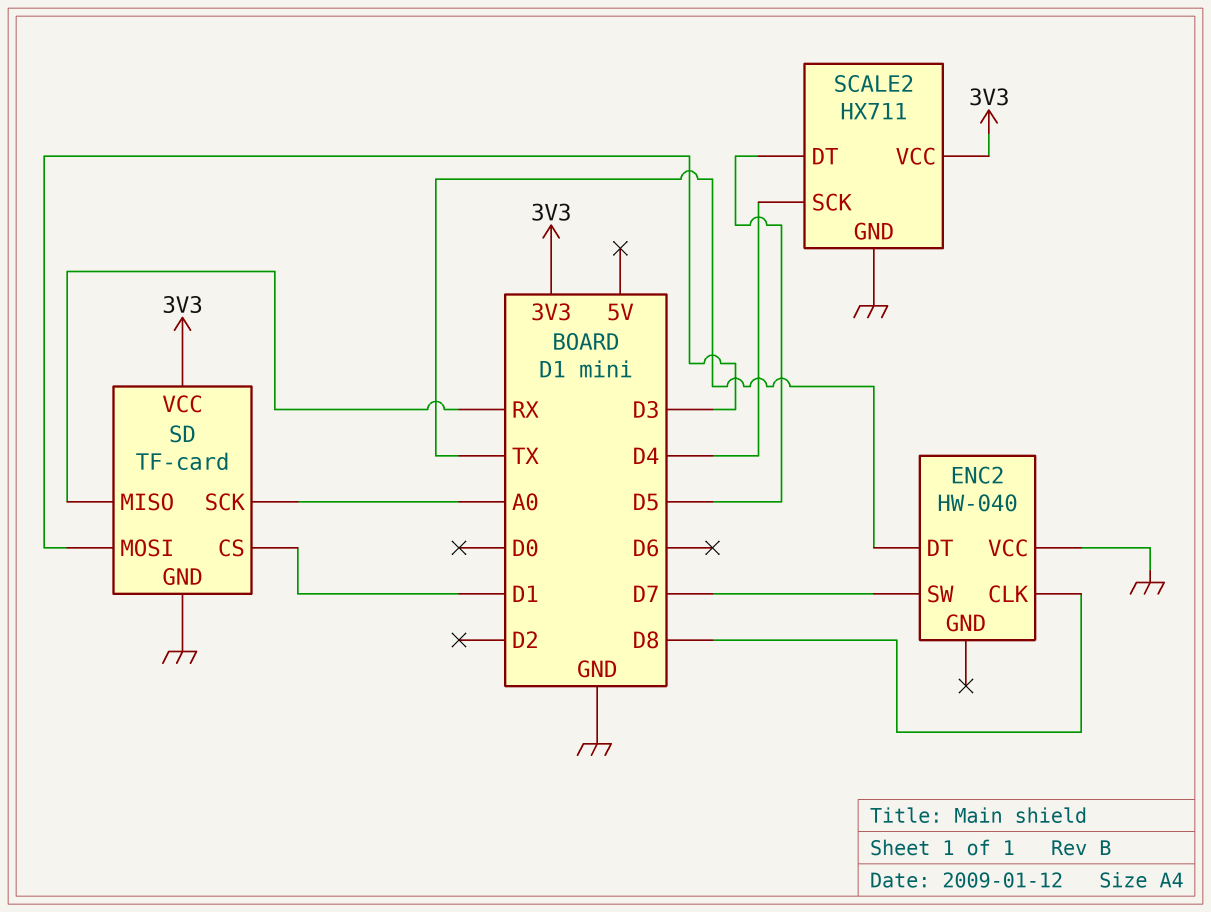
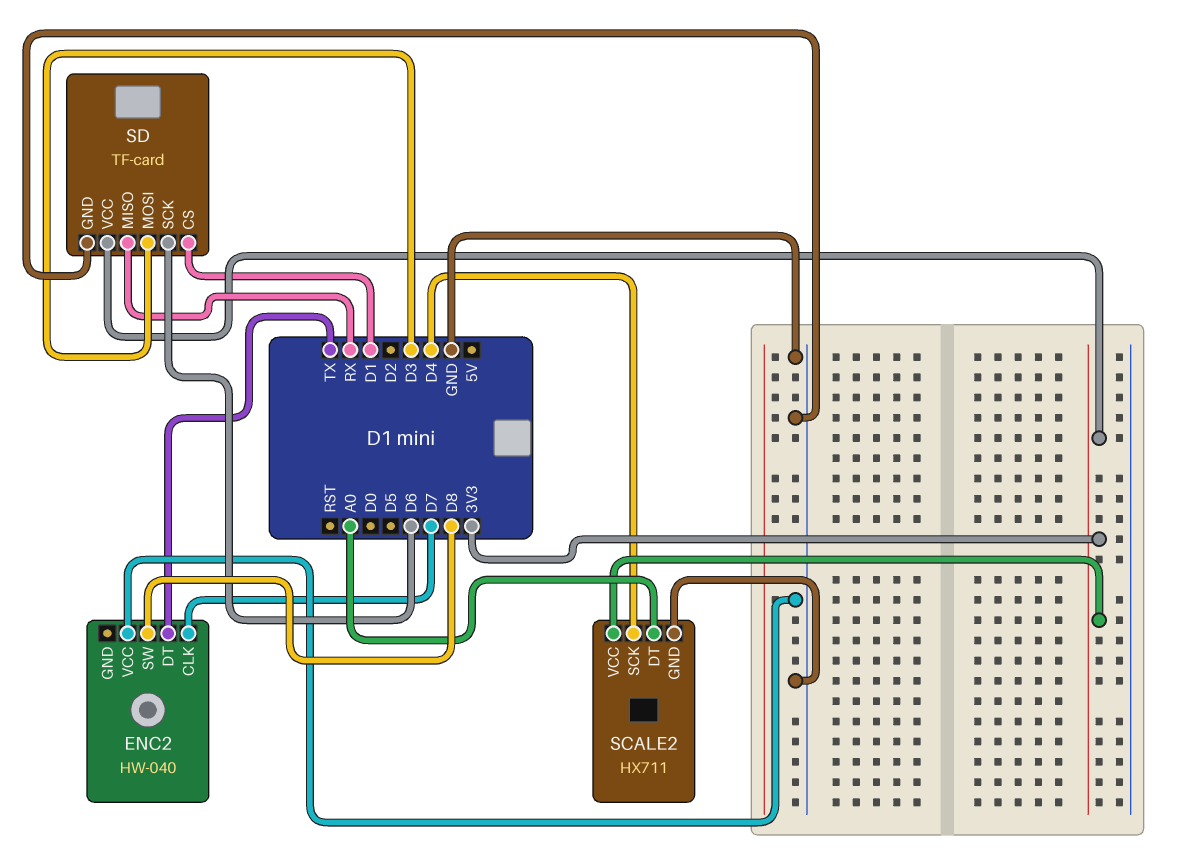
ENC2 pin CLK: D8 -> D7
ENC2 pin SW: D7 -> D8
SCALE2 pin DT: D5 -> A0
SD pin SCK: A0 -> D6

